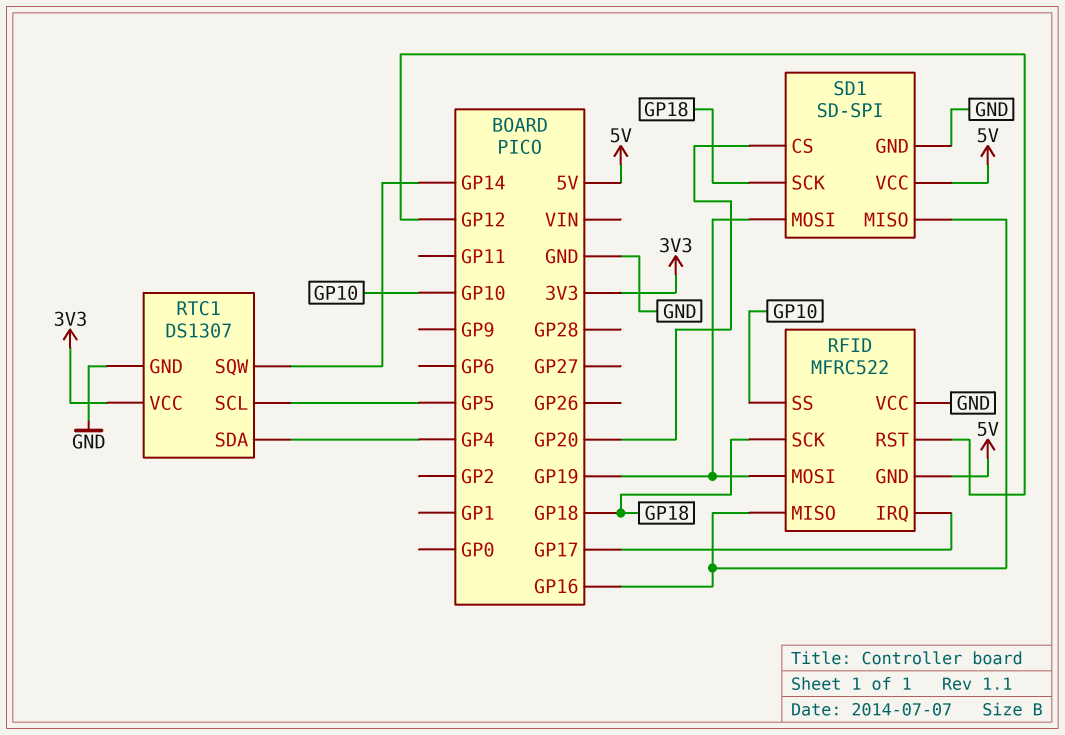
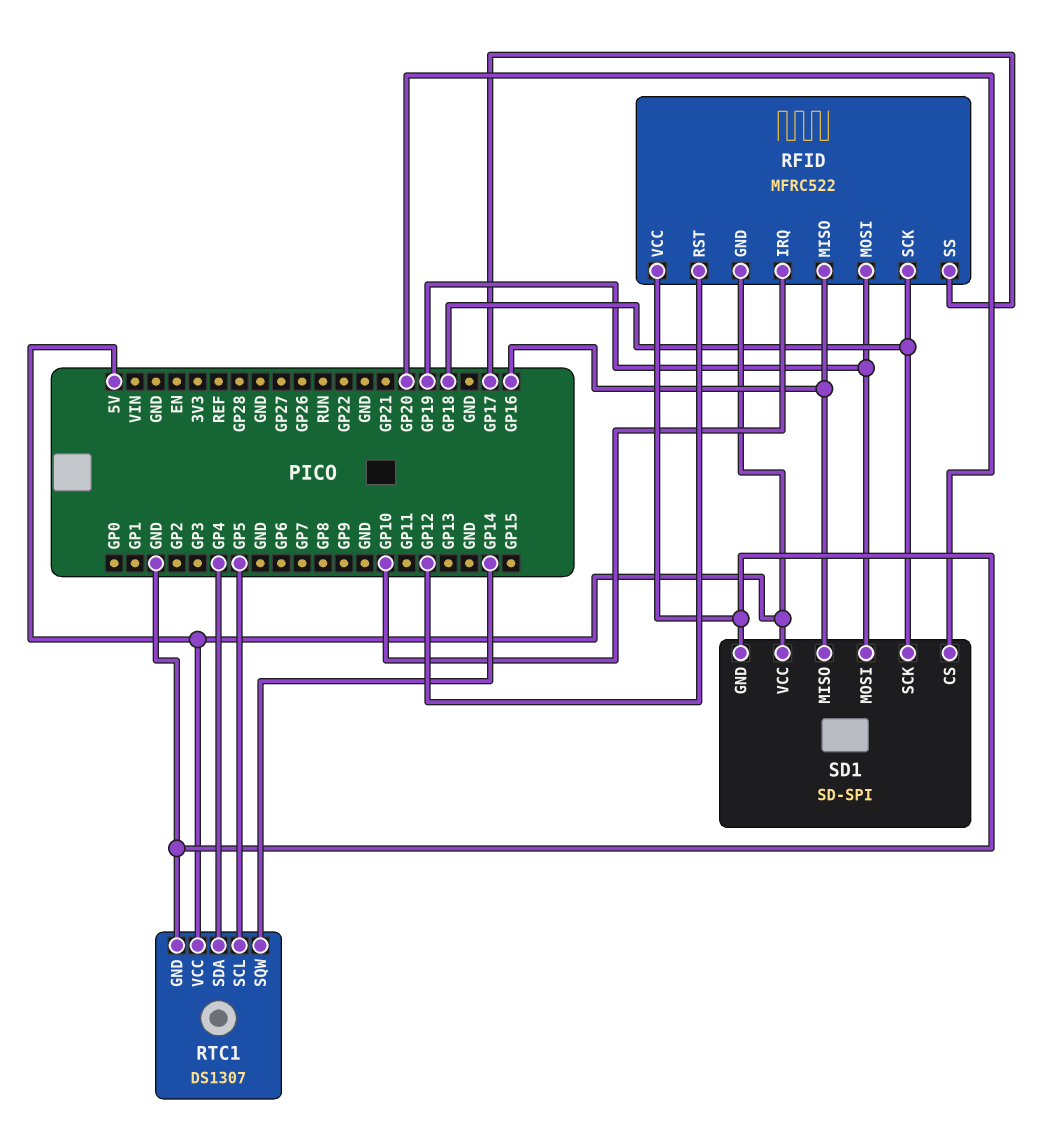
RFID pin IRQ: GP17 -> GP10
RFID pin SS: GP10 -> GP17
RTC1 pin VCC: 3V3 -> 5V

